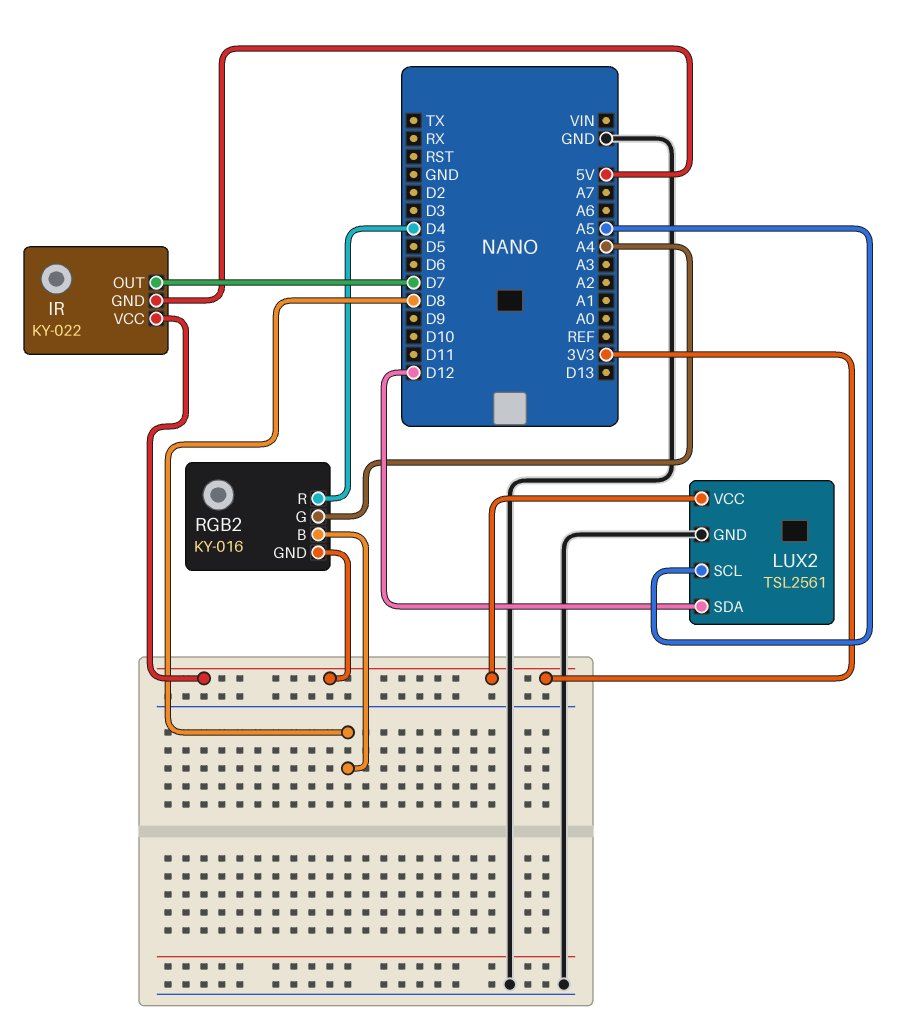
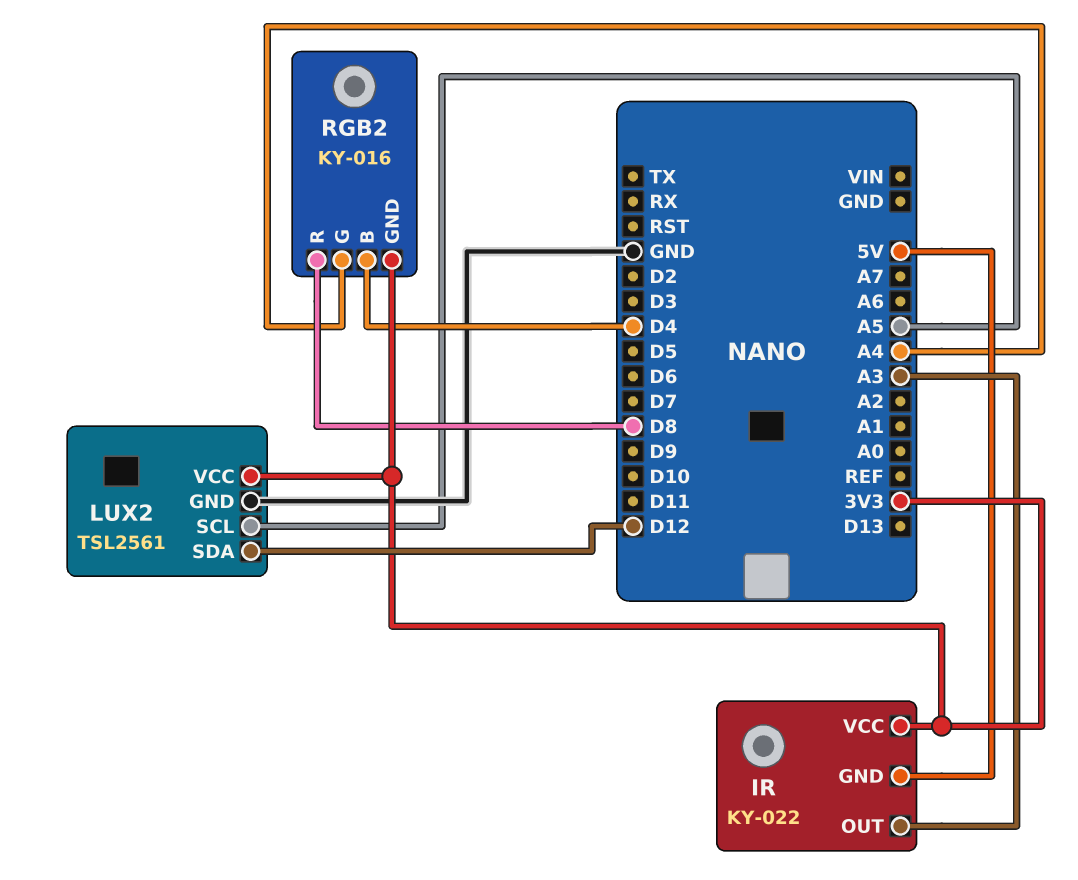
IR pin OUT: D7 -> A3
RGB2 pin B: D8 -> D4
RGB2 pin R: D4 -> D8

